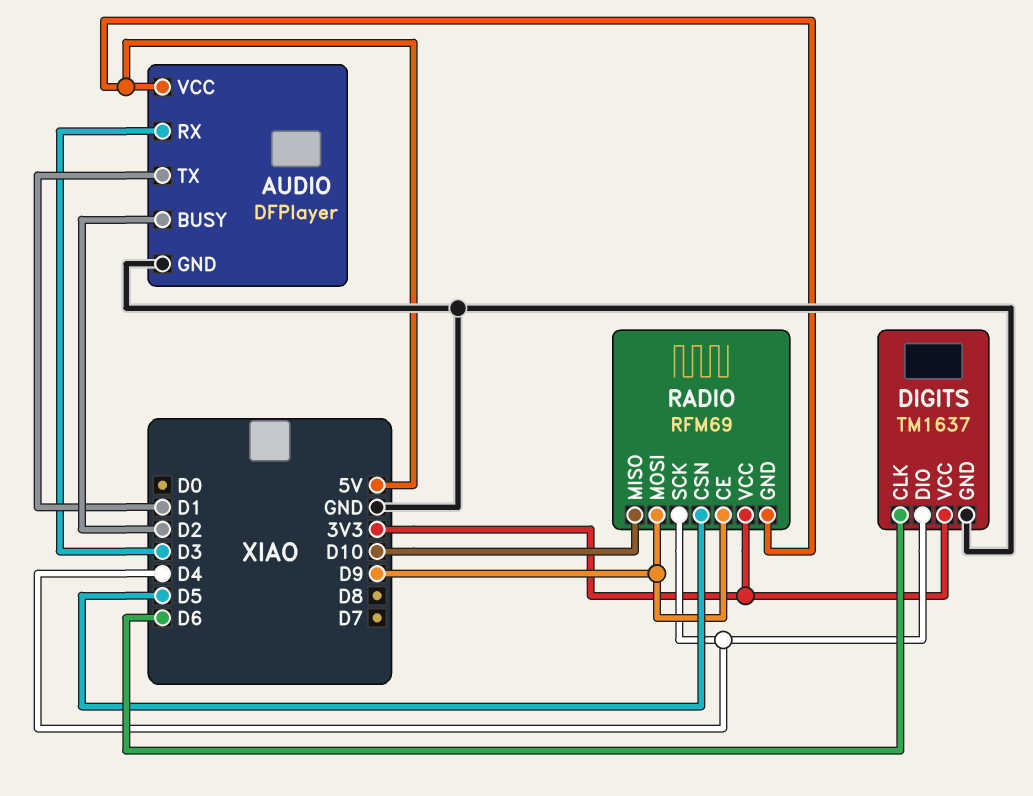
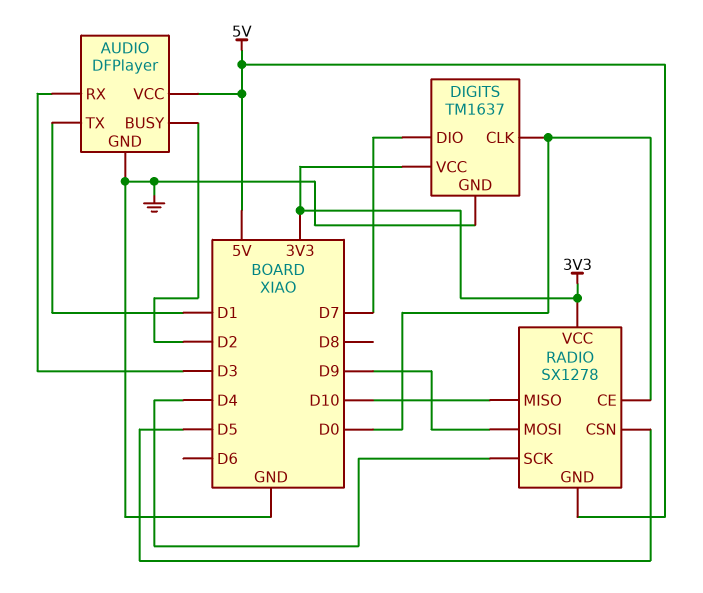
DIGITS pin CLK: D6 -> D0
DIGITS pin DIO: D4 -> D7
RADIO: RFM69 -> SX1278
RADIO pin CE: D9 -> D0

